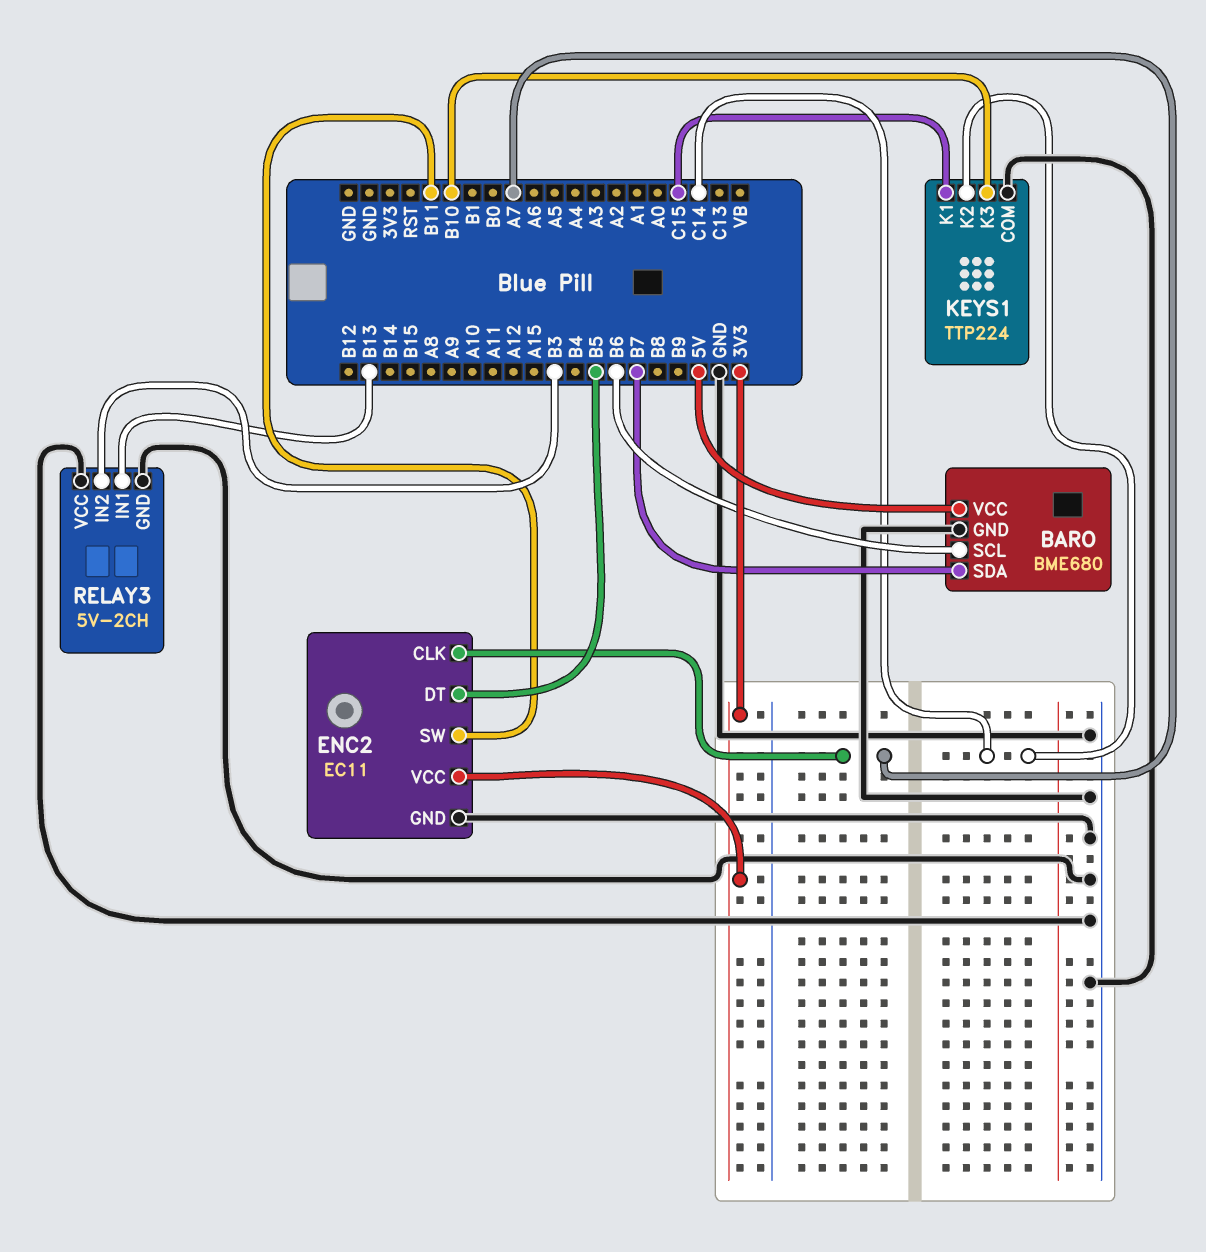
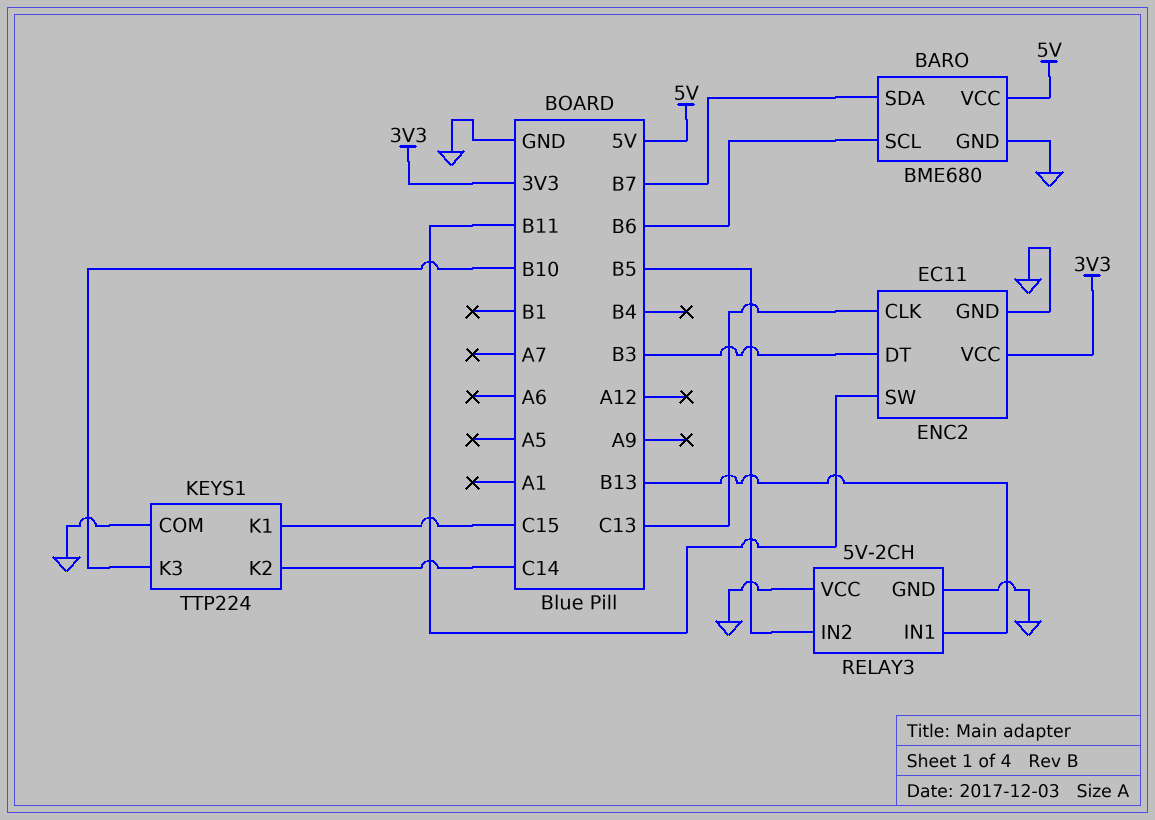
ENC2 pin CLK: A7 -> C13
ENC2 pin DT: B5 -> B3
RELAY3 pin IN2: B3 -> B5

